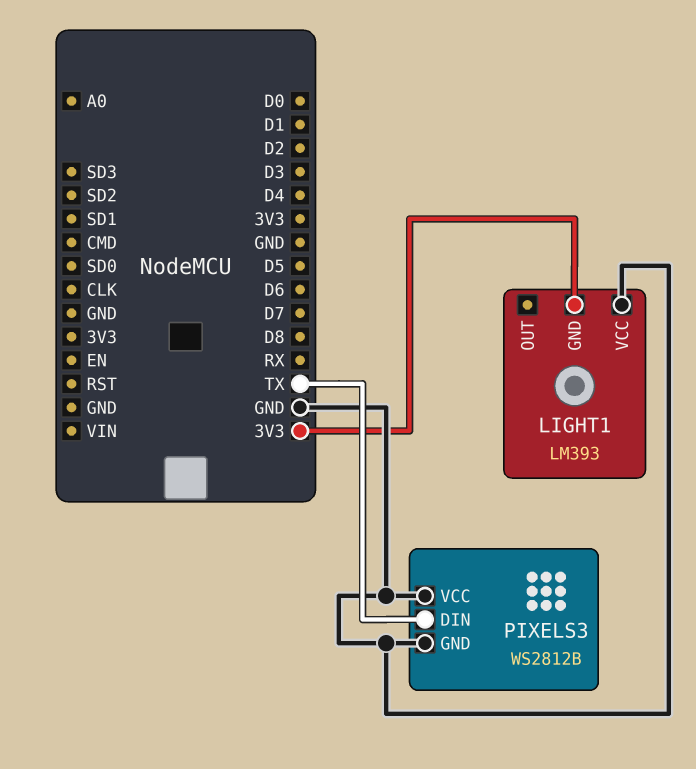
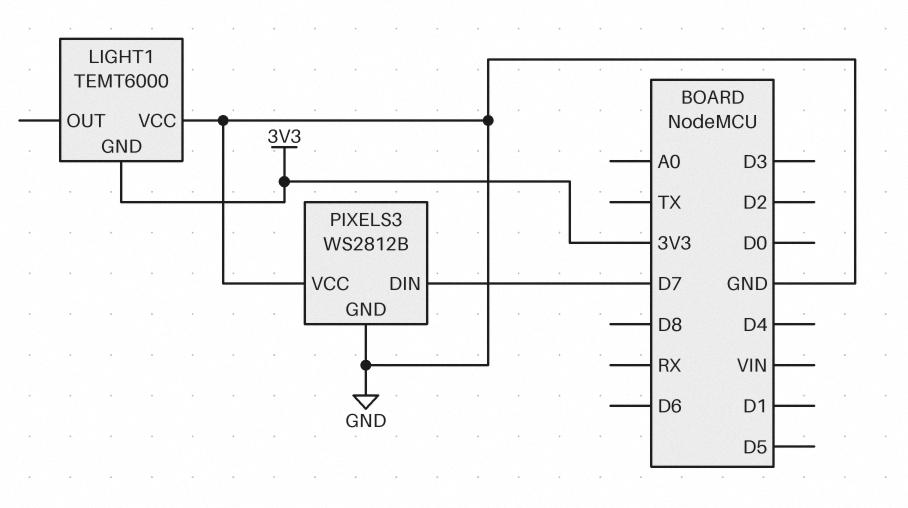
LIGHT1: LM393 -> TEMT6000
PIXELS3 pin DIN: TX -> D7

